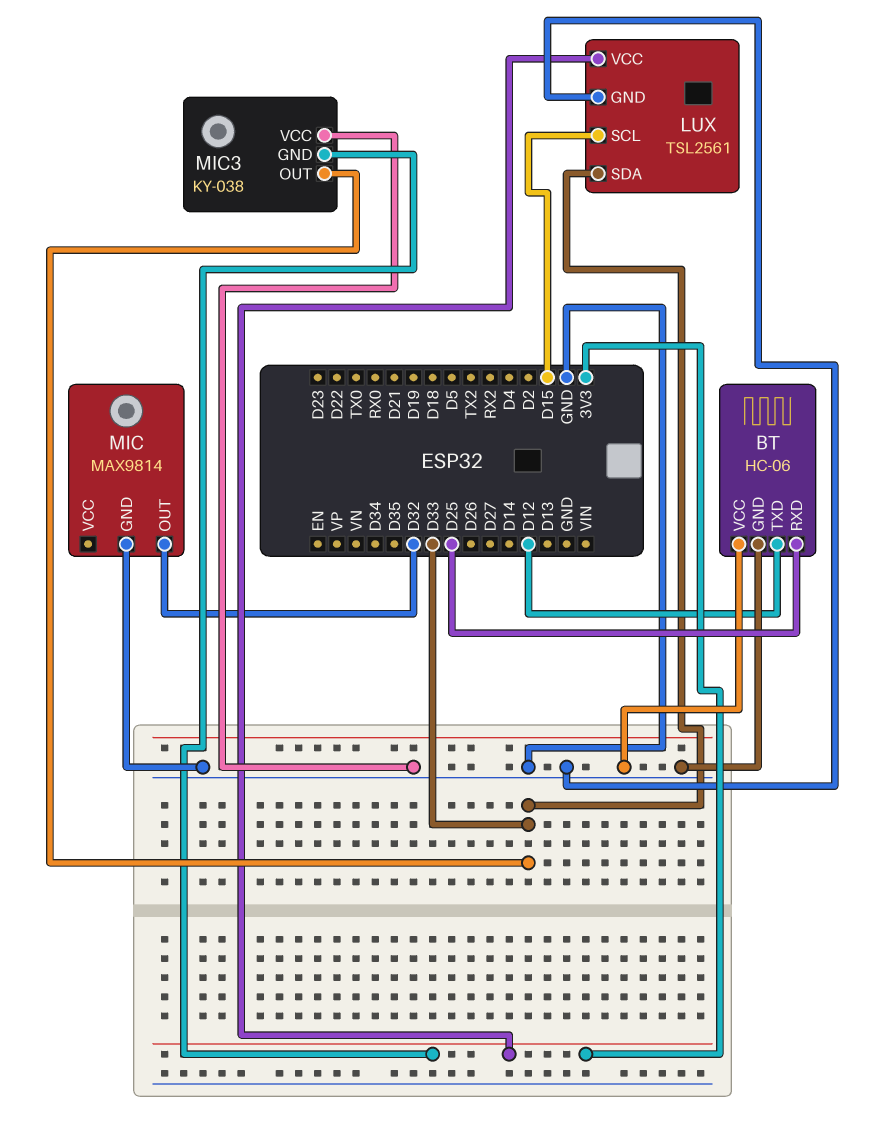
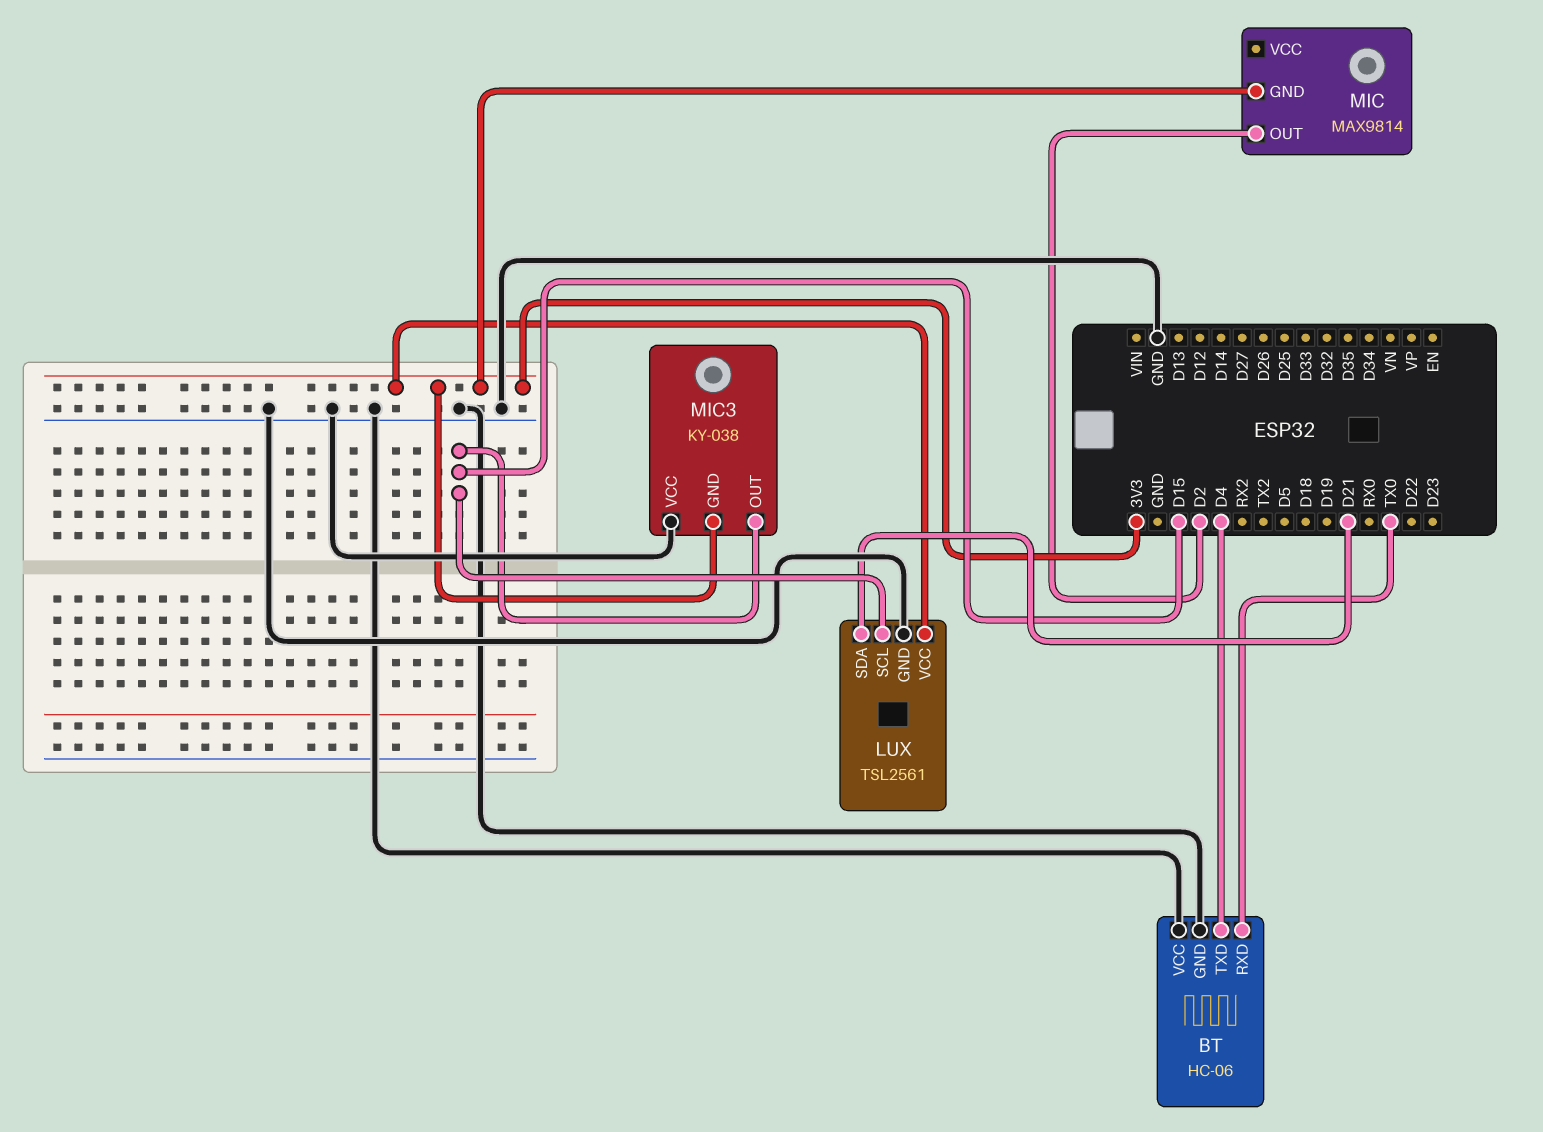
BT pin RXD: D25 -> TX0
BT pin TXD: D12 -> D4
LUX pin SDA: D33 -> D21
MIC pin GND: GND -> 3V3
MIC pin OUT: D32 -> D2
MIC3 pin OUT: D33 -> D15

